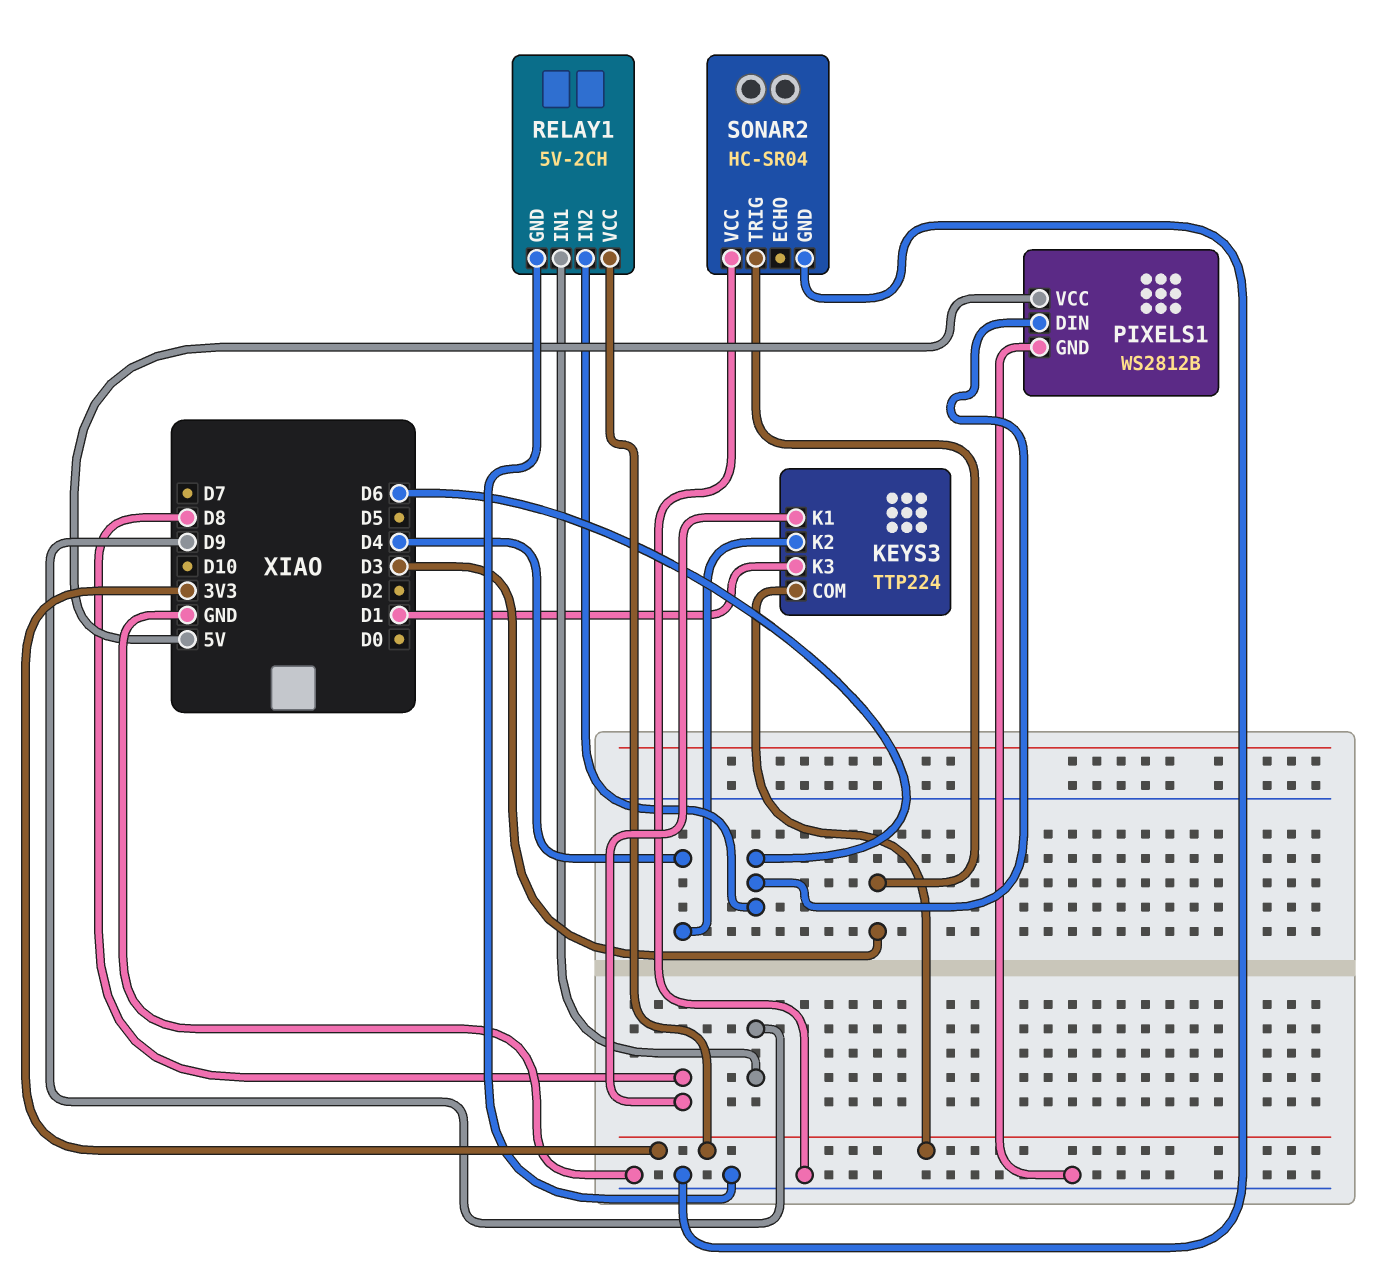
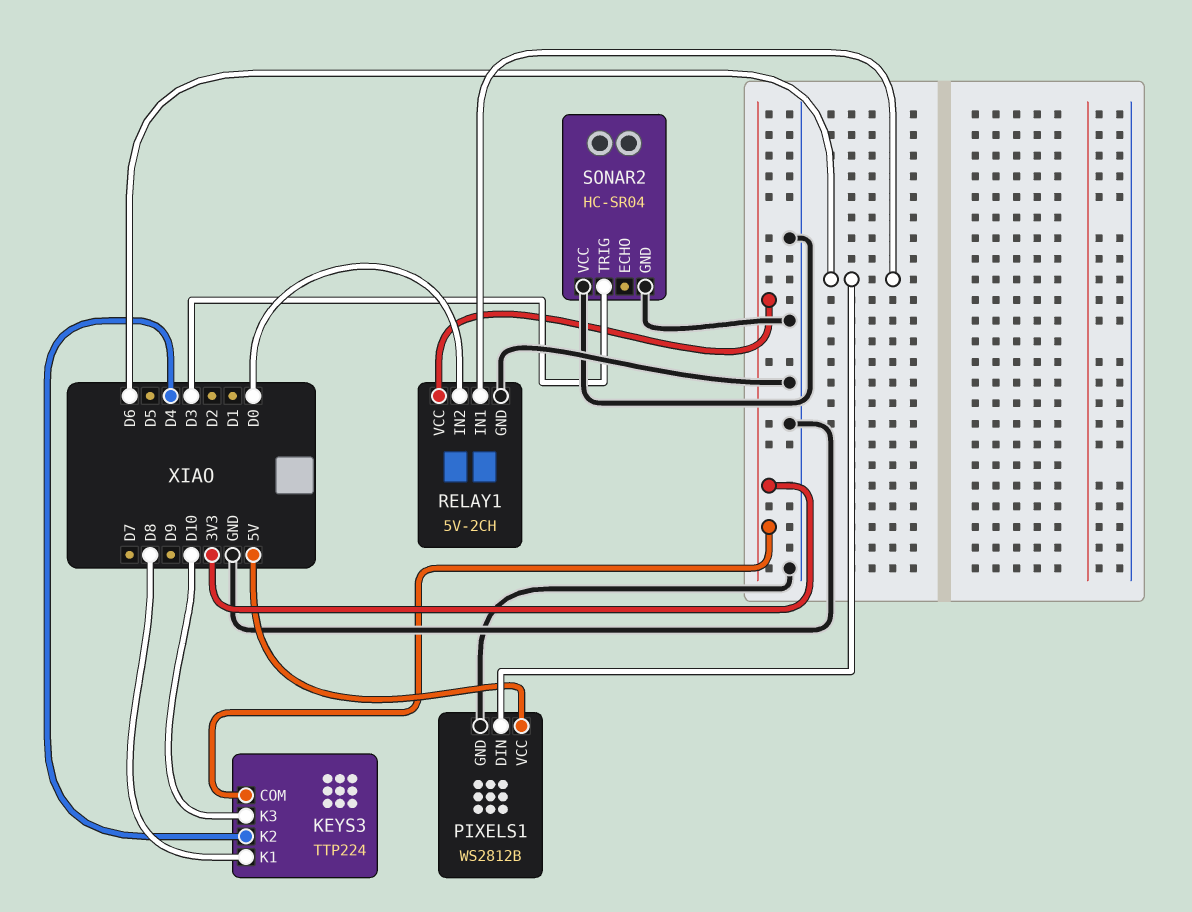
KEYS3 pin K3: D1 -> D10
RELAY1 pin IN1: D9 -> D6
RELAY1 pin IN2: D6 -> D0

